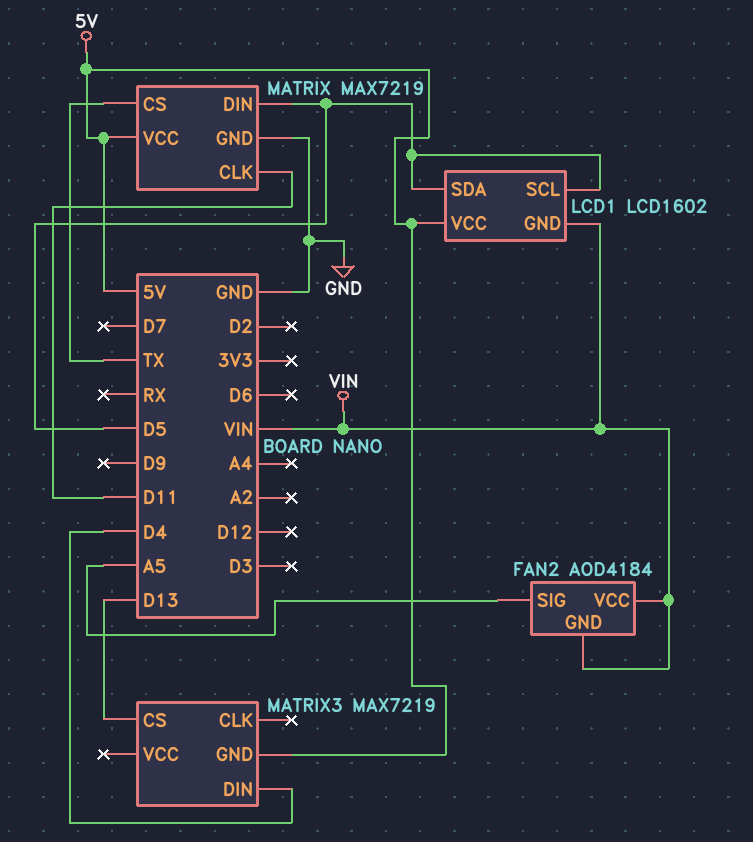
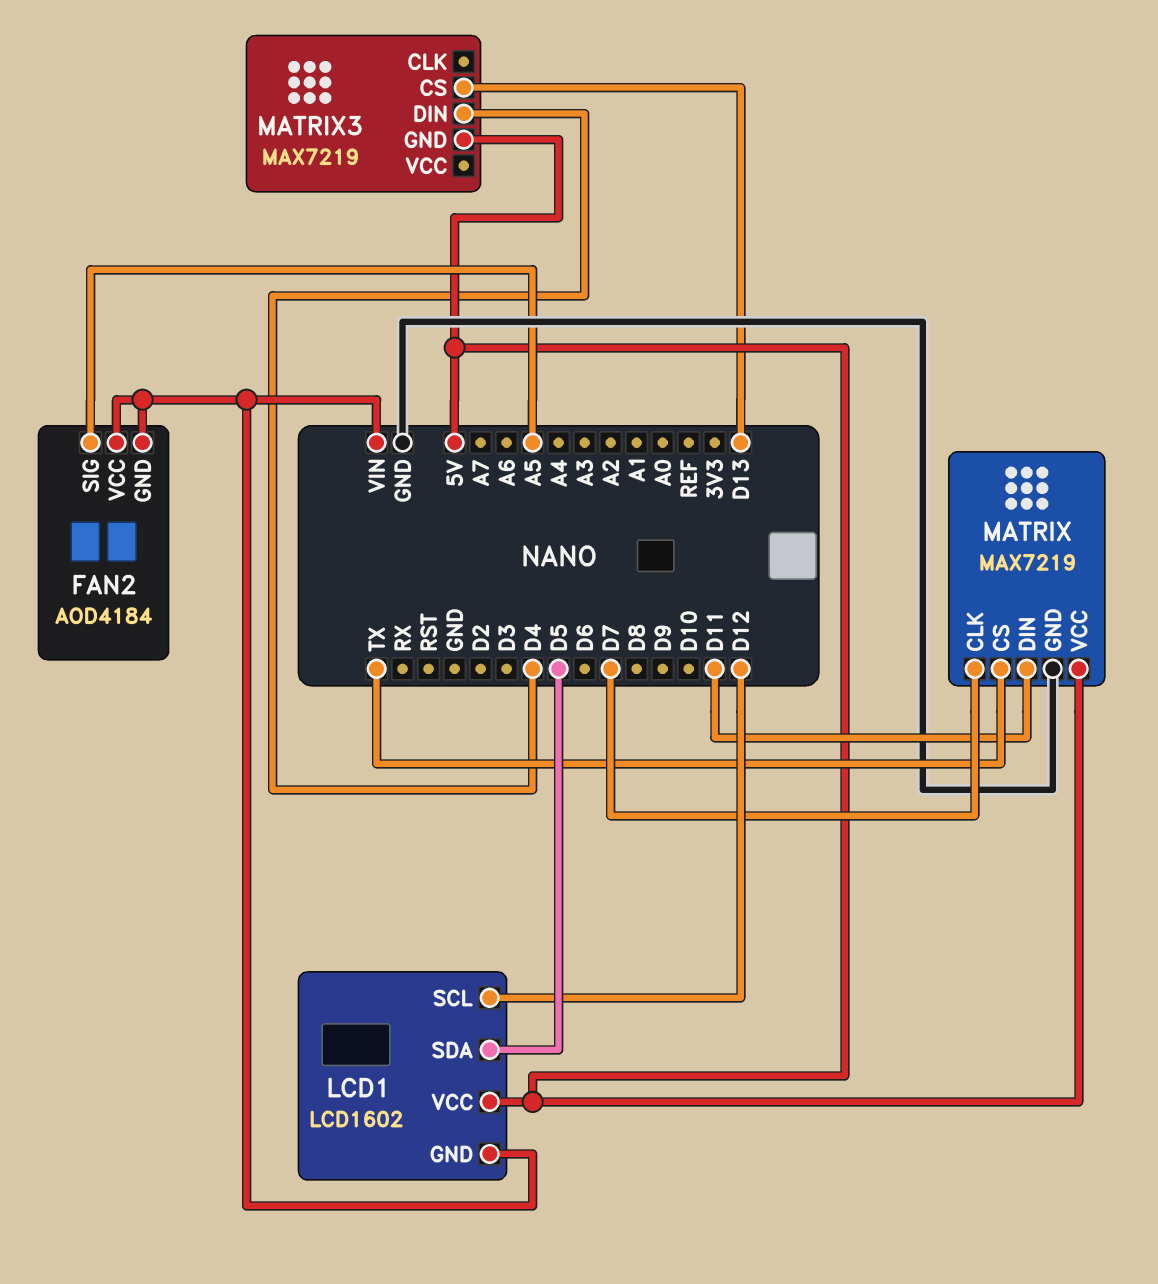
LCD1 pin SCL: D5 -> D12
MATRIX pin CLK: D11 -> D7
MATRIX pin DIN: D5 -> D11

